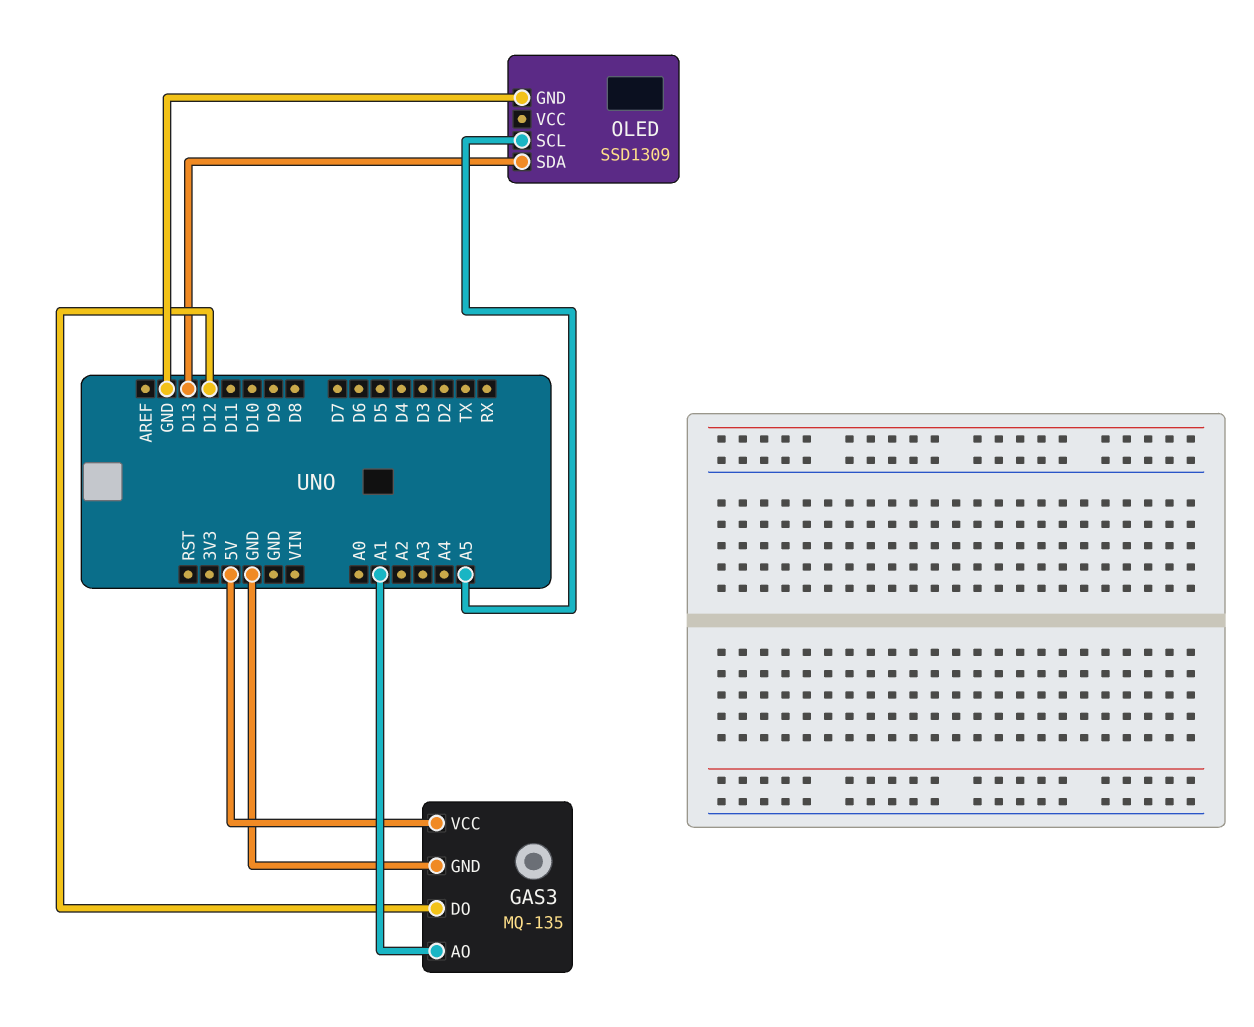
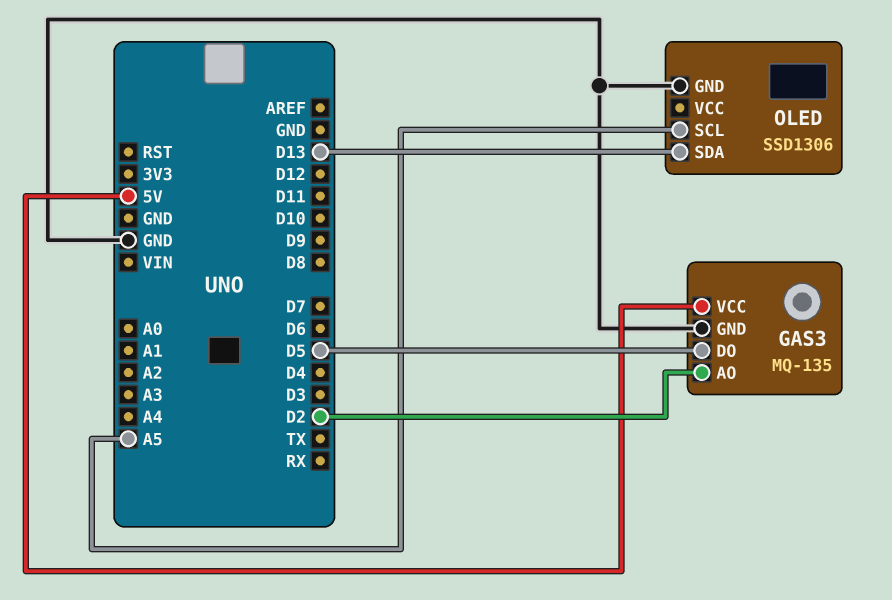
GAS3 pin AO: A1 -> D2
GAS3 pin DO: D12 -> D5
OLED: SSD1309 -> SSD1306

